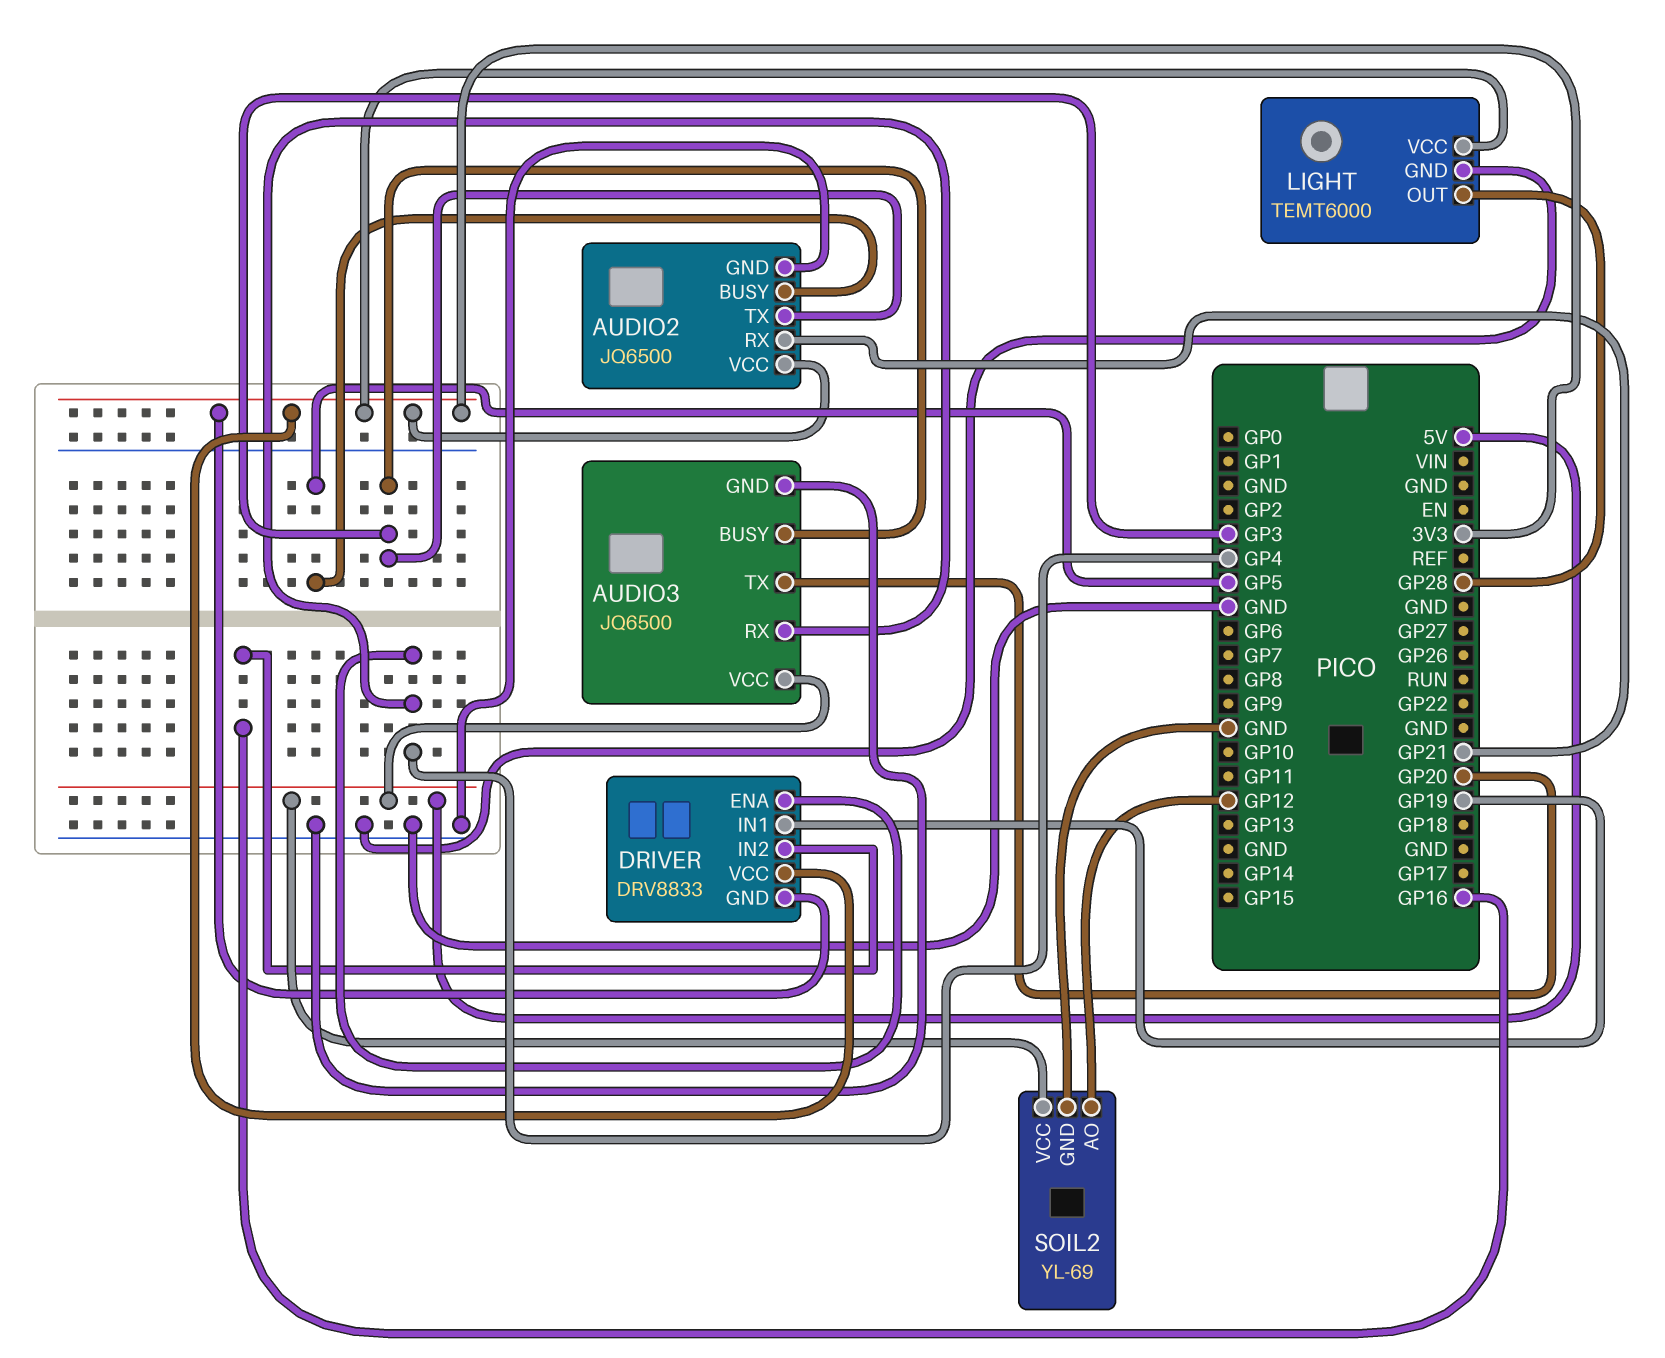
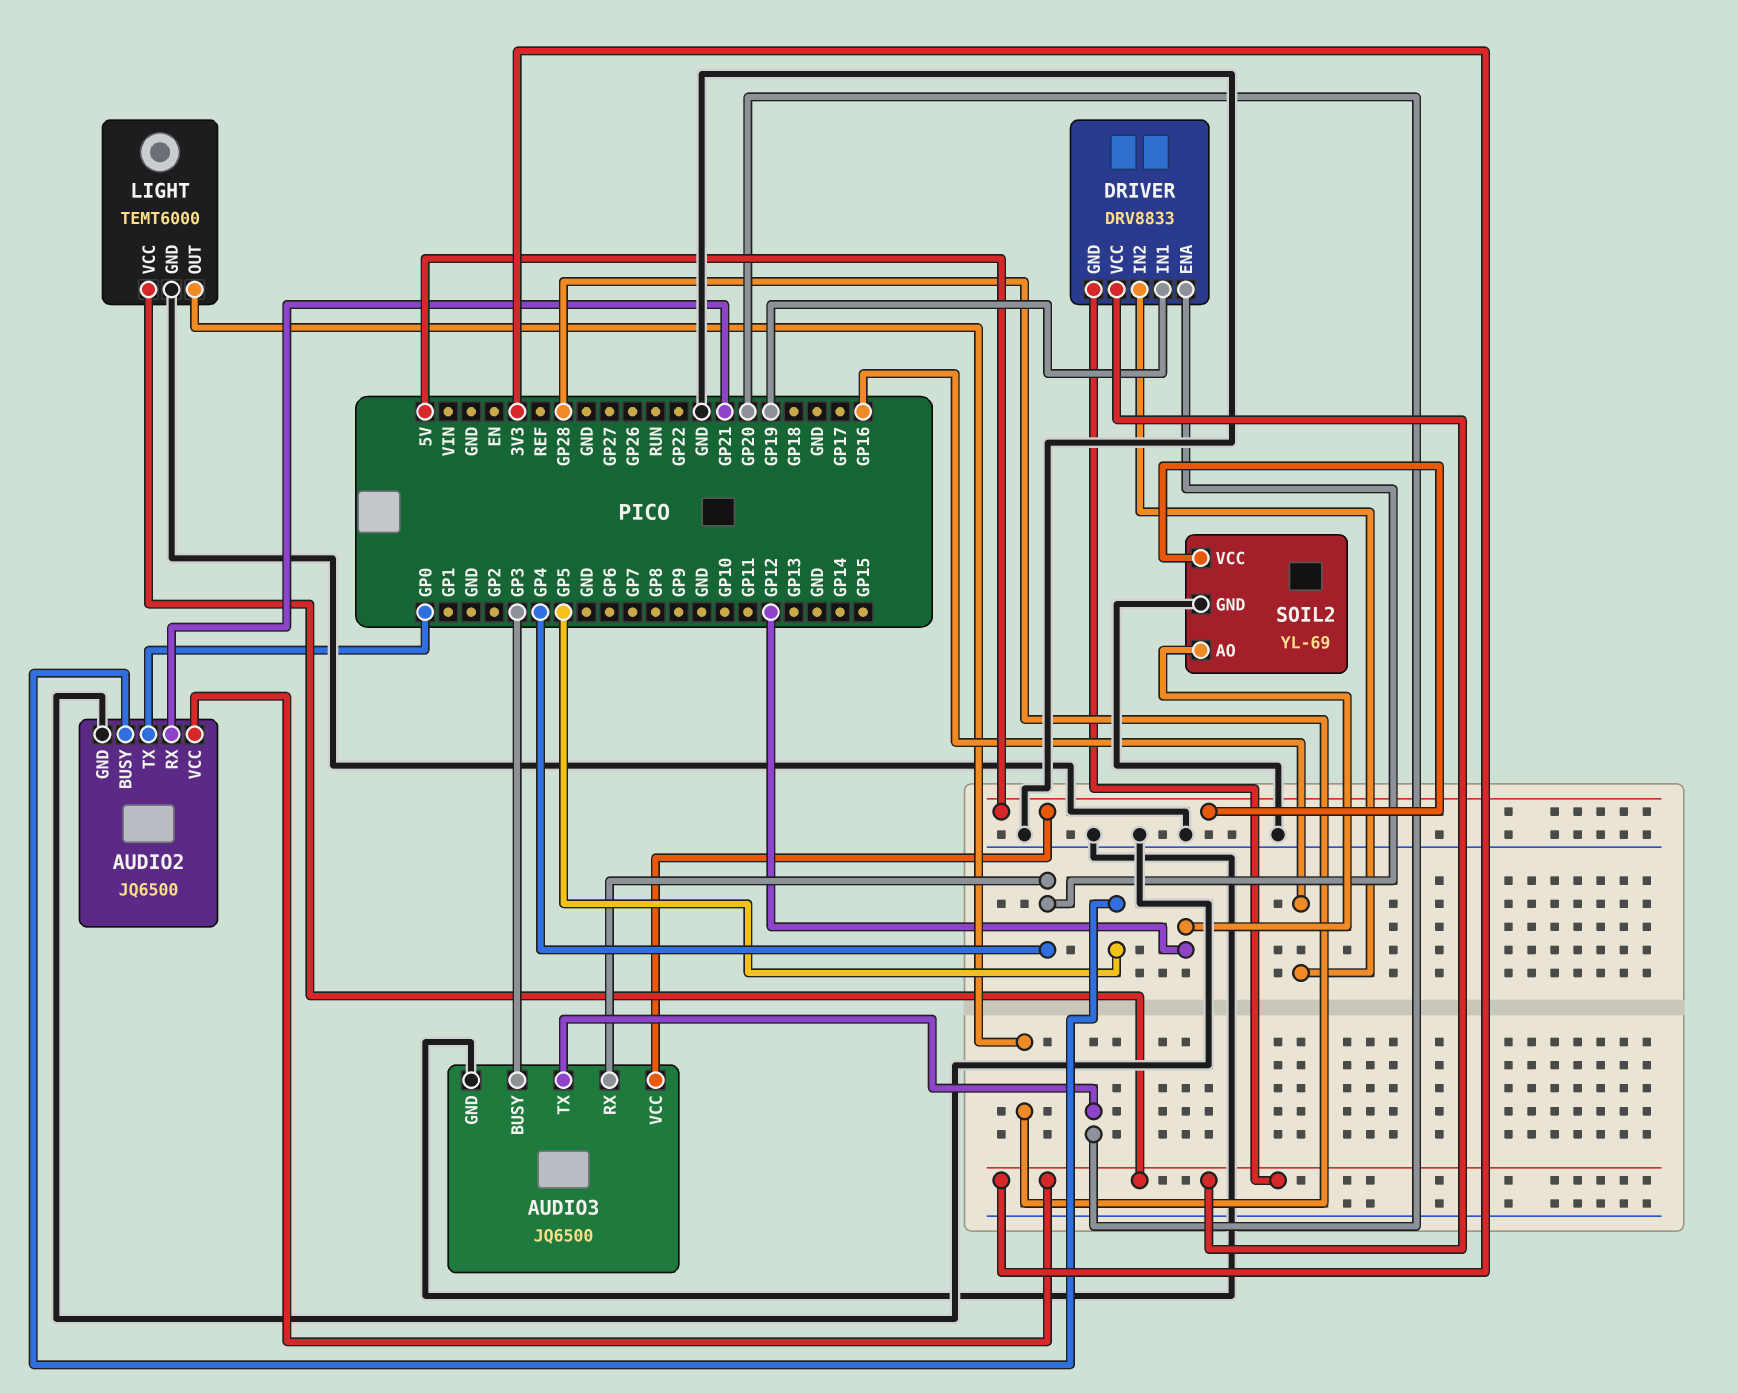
AUDIO2 pin TX: GP3 -> GP0

